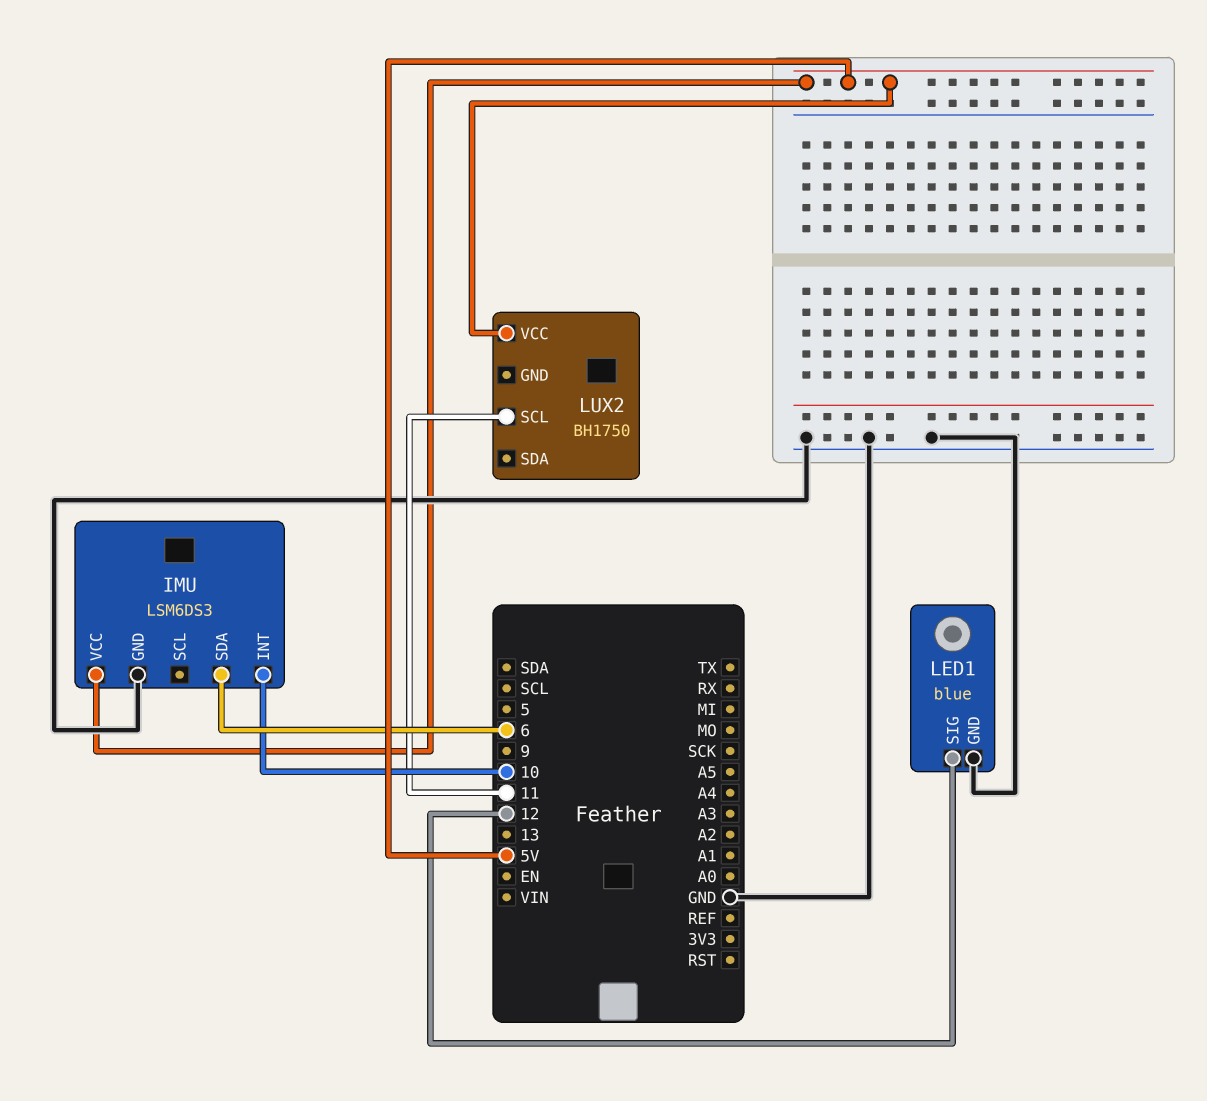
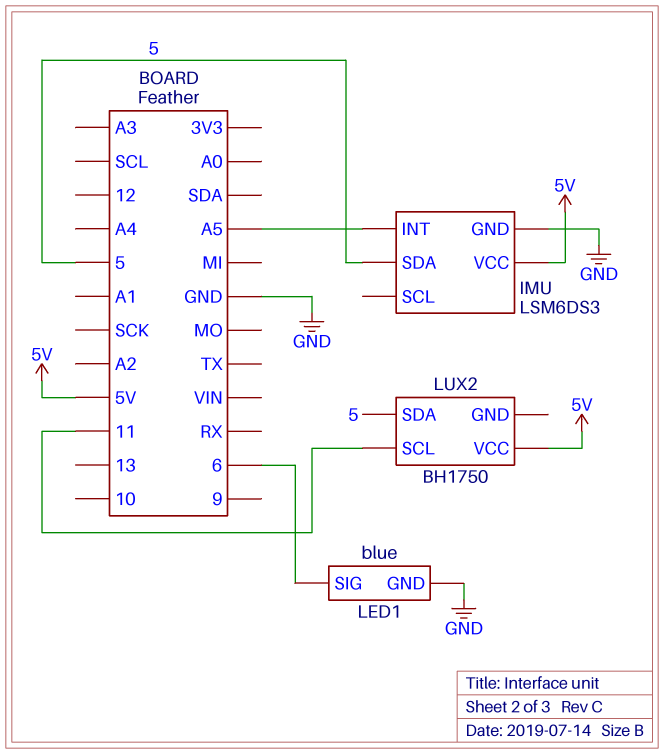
IMU pin INT: 10 -> A5
IMU pin SDA: 6 -> 5
LED1 pin SIG: 12 -> 6
LUX2 pin SDA: none -> 5

